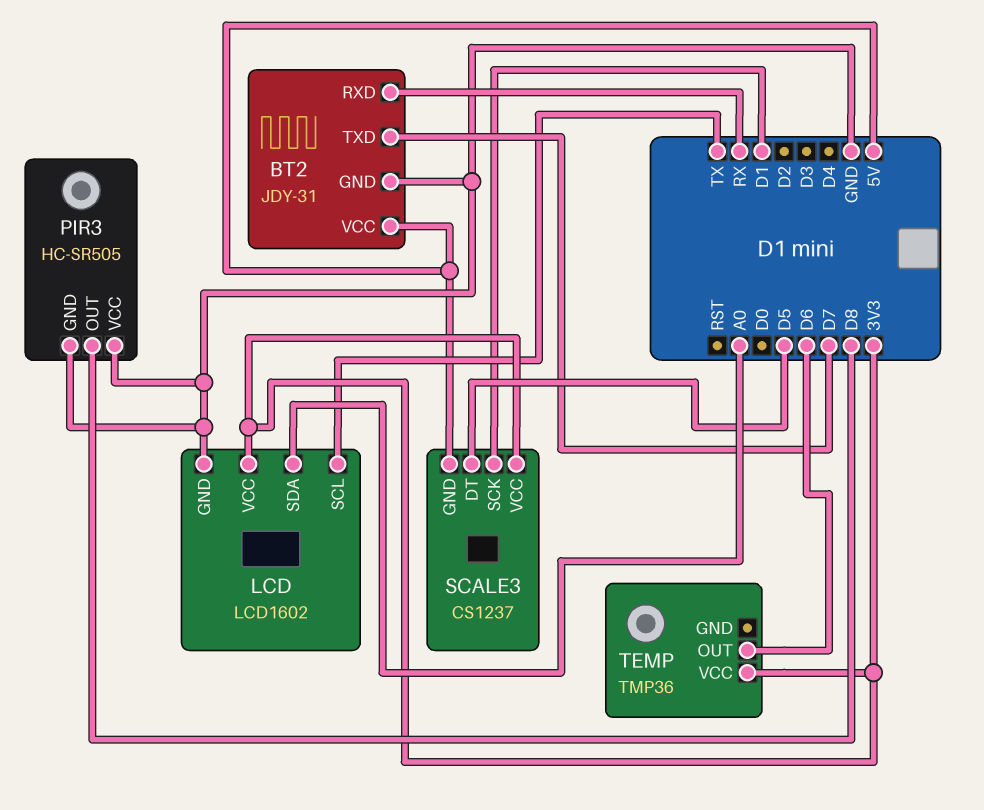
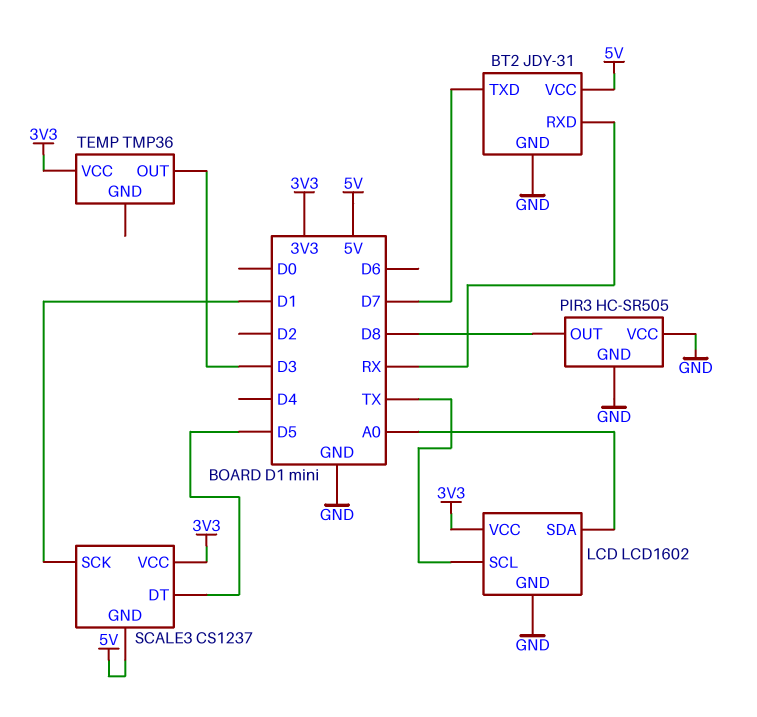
TEMP pin OUT: D6 -> D3

